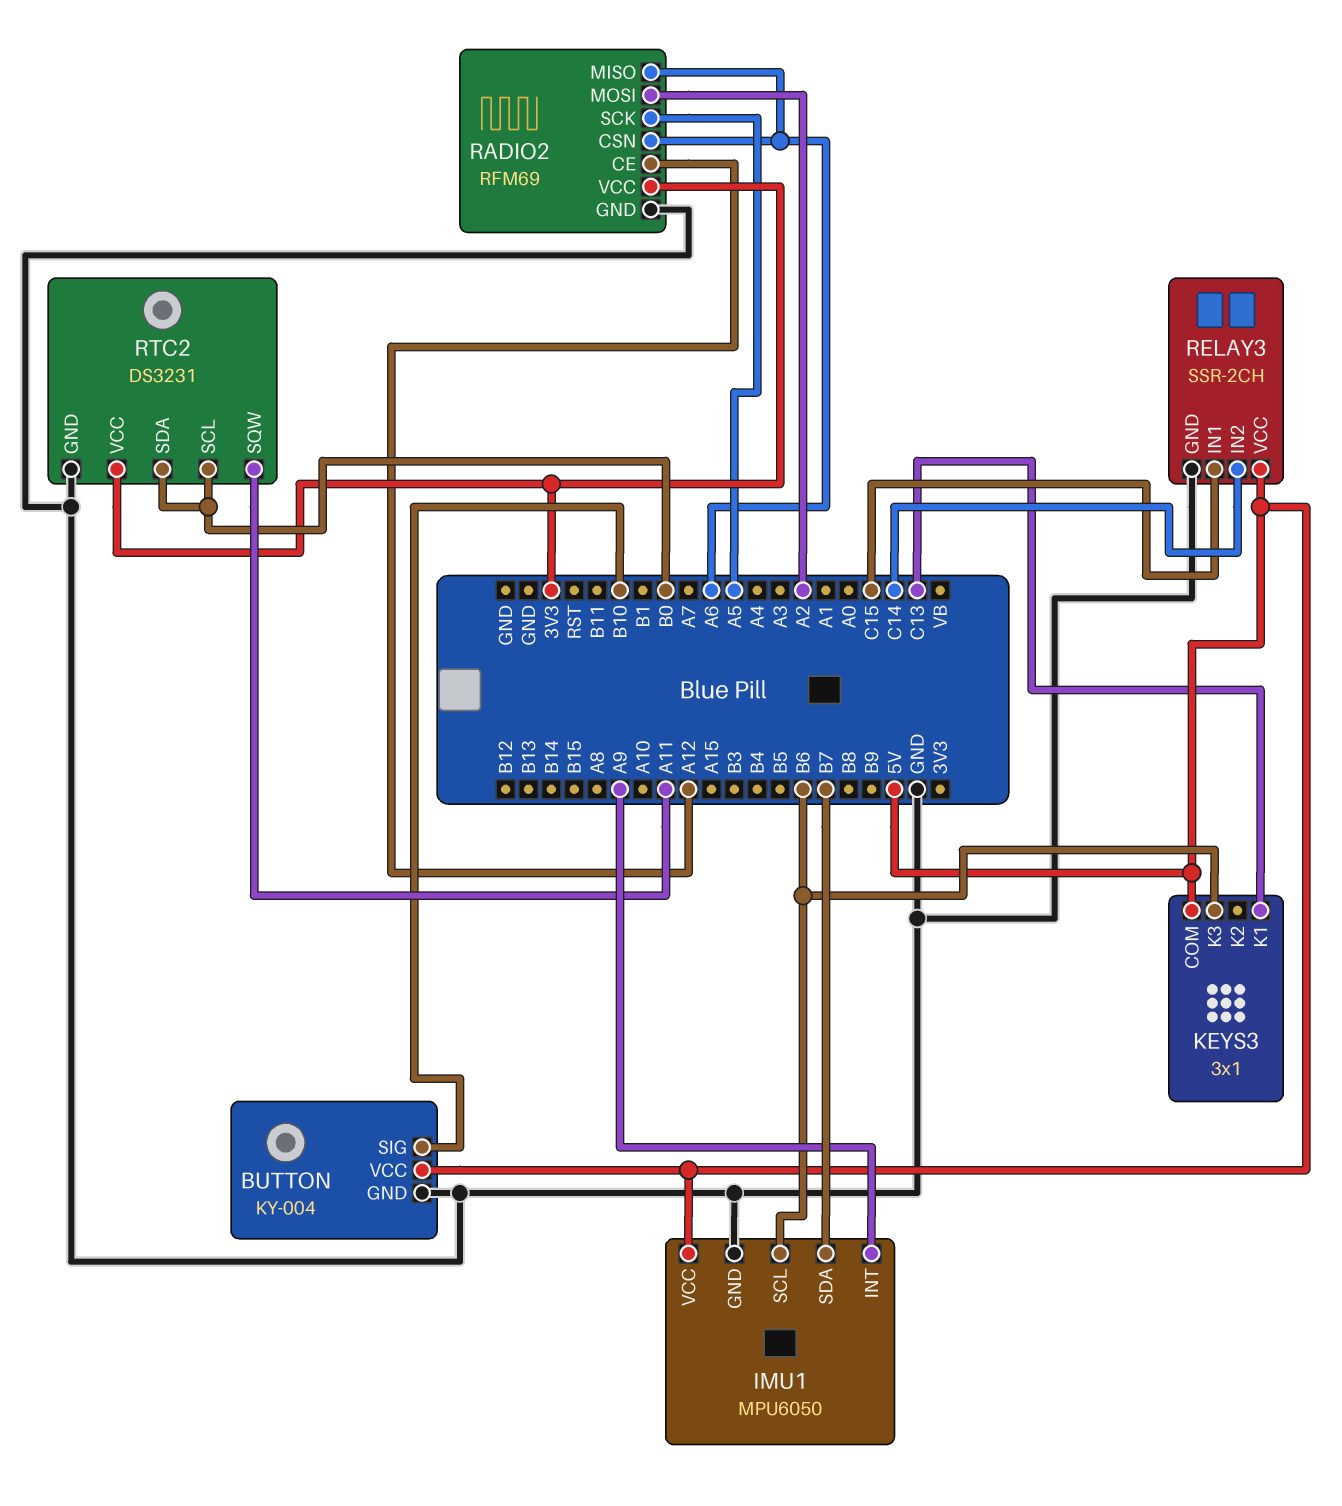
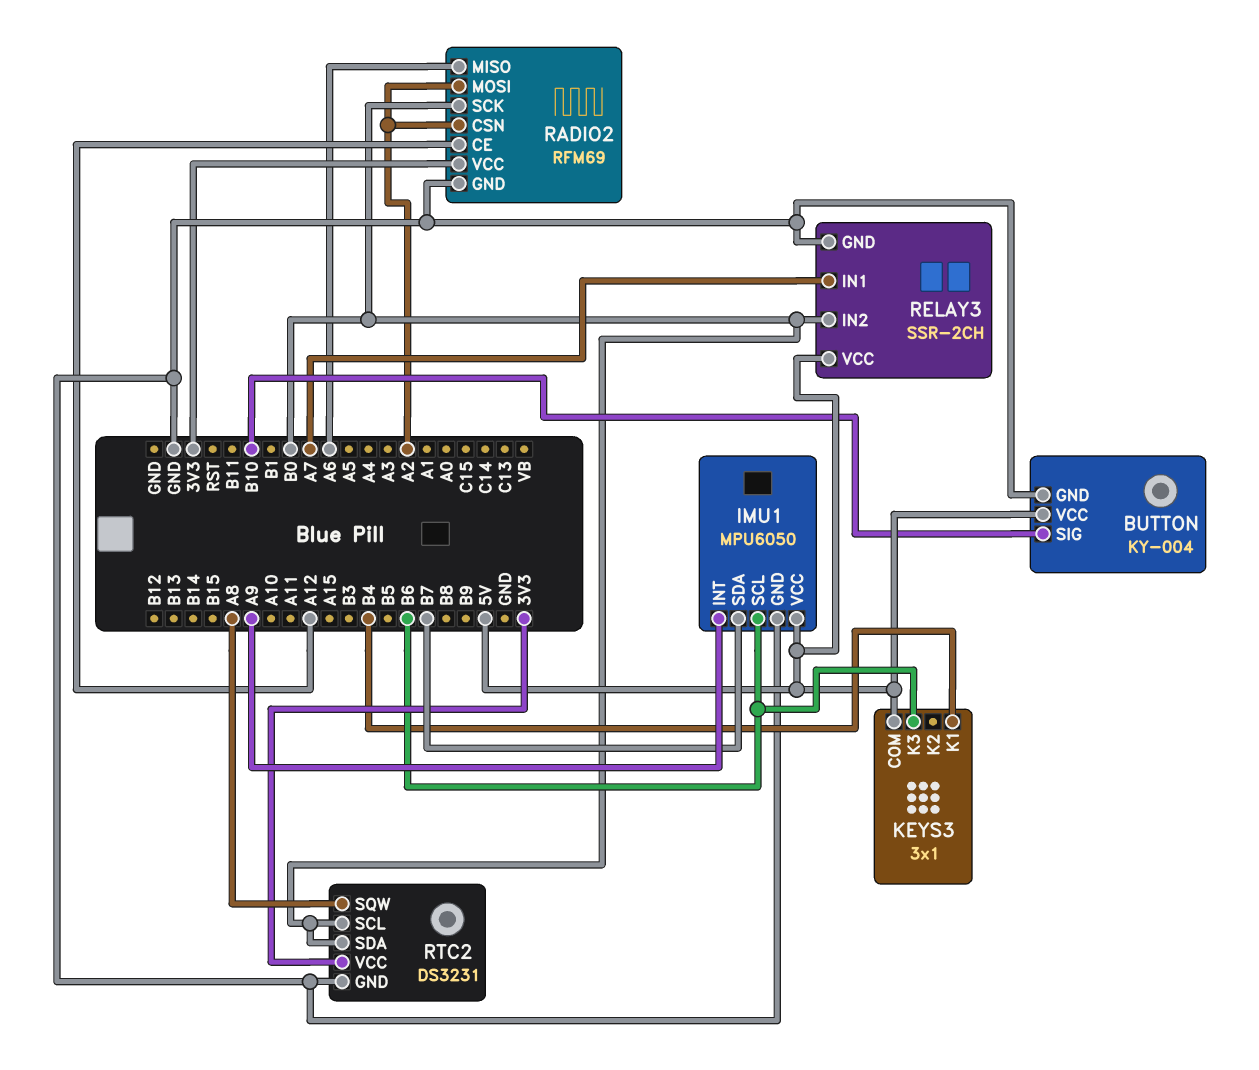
KEYS3 pin K1: C13 -> B4
RADIO2 pin CSN: A6 -> A2
RADIO2 pin SCK: A5 -> B0
RELAY3 pin IN1: C15 -> A7
RELAY3 pin IN2: C14 -> B0
RTC2 pin SQW: A11 -> A8

